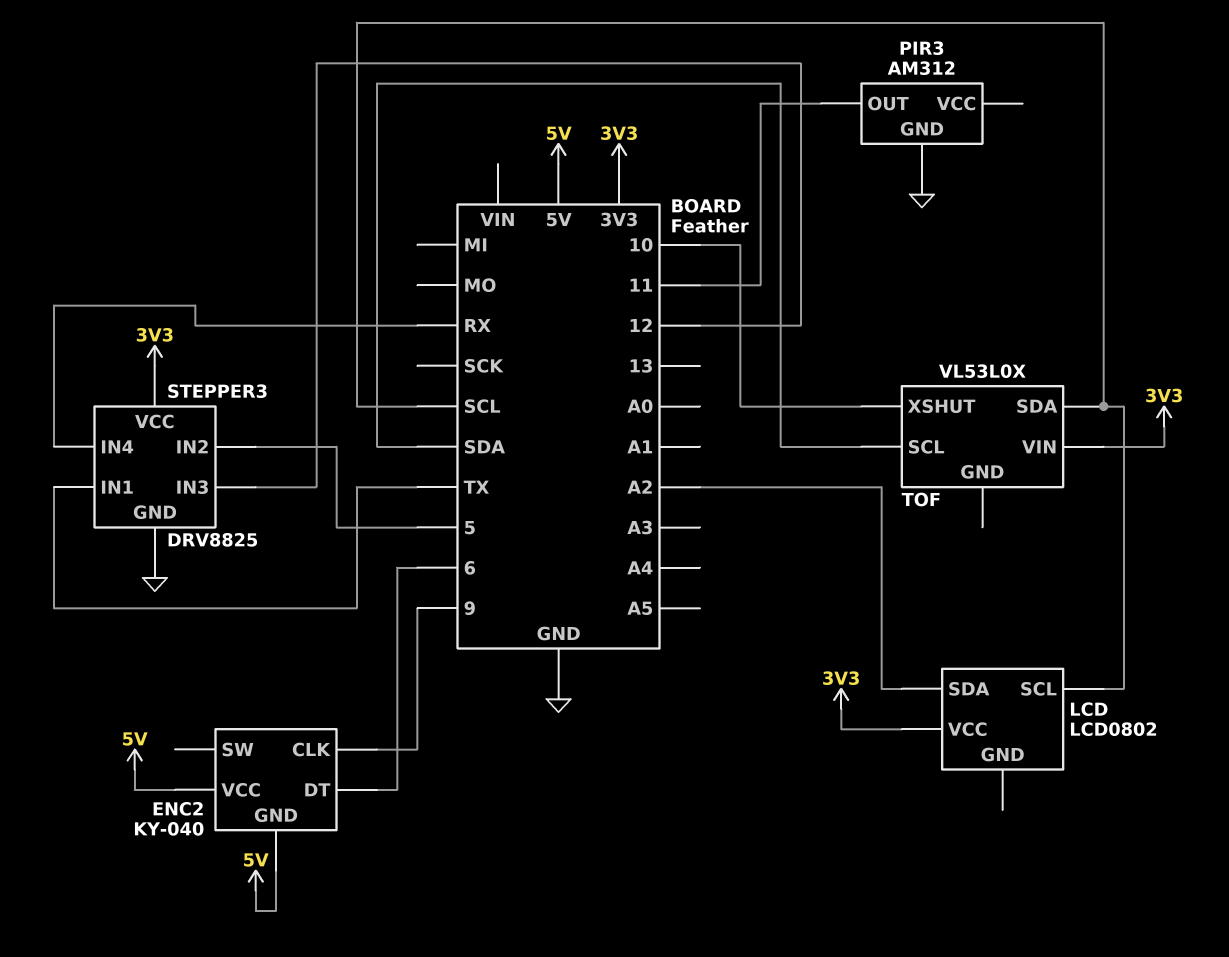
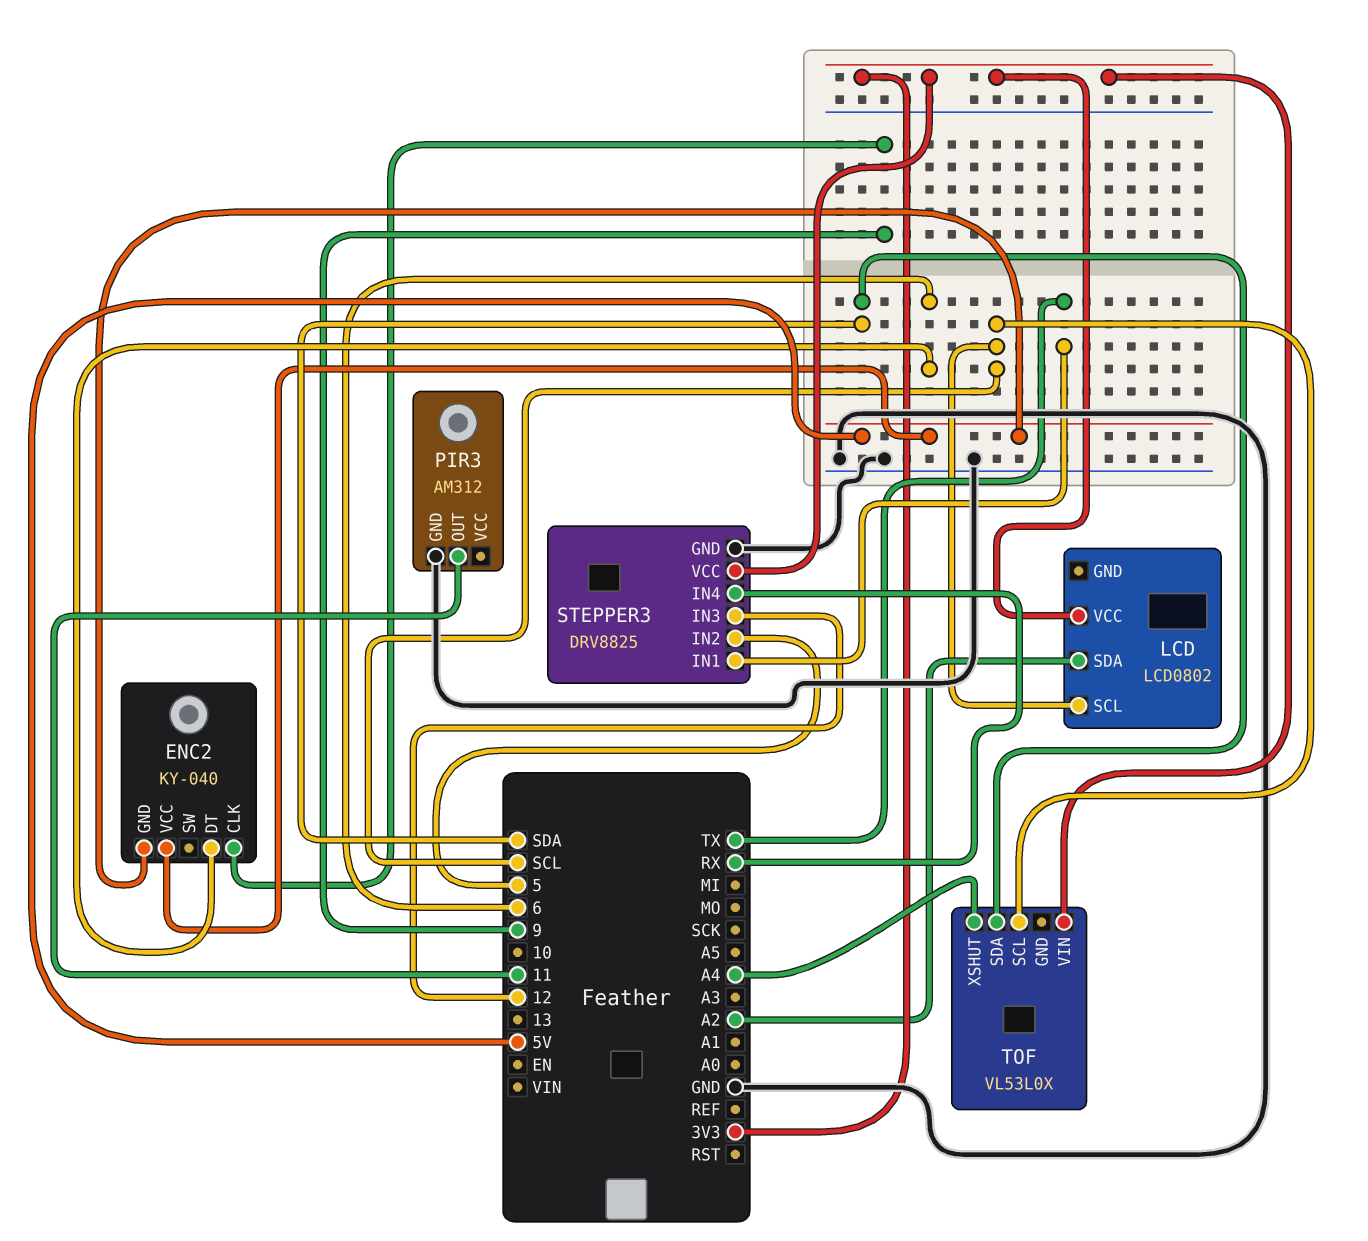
TOF pin SCL: SDA -> SCL
TOF pin SDA: SCL -> SDA
TOF pin XSHUT: 10 -> A4

